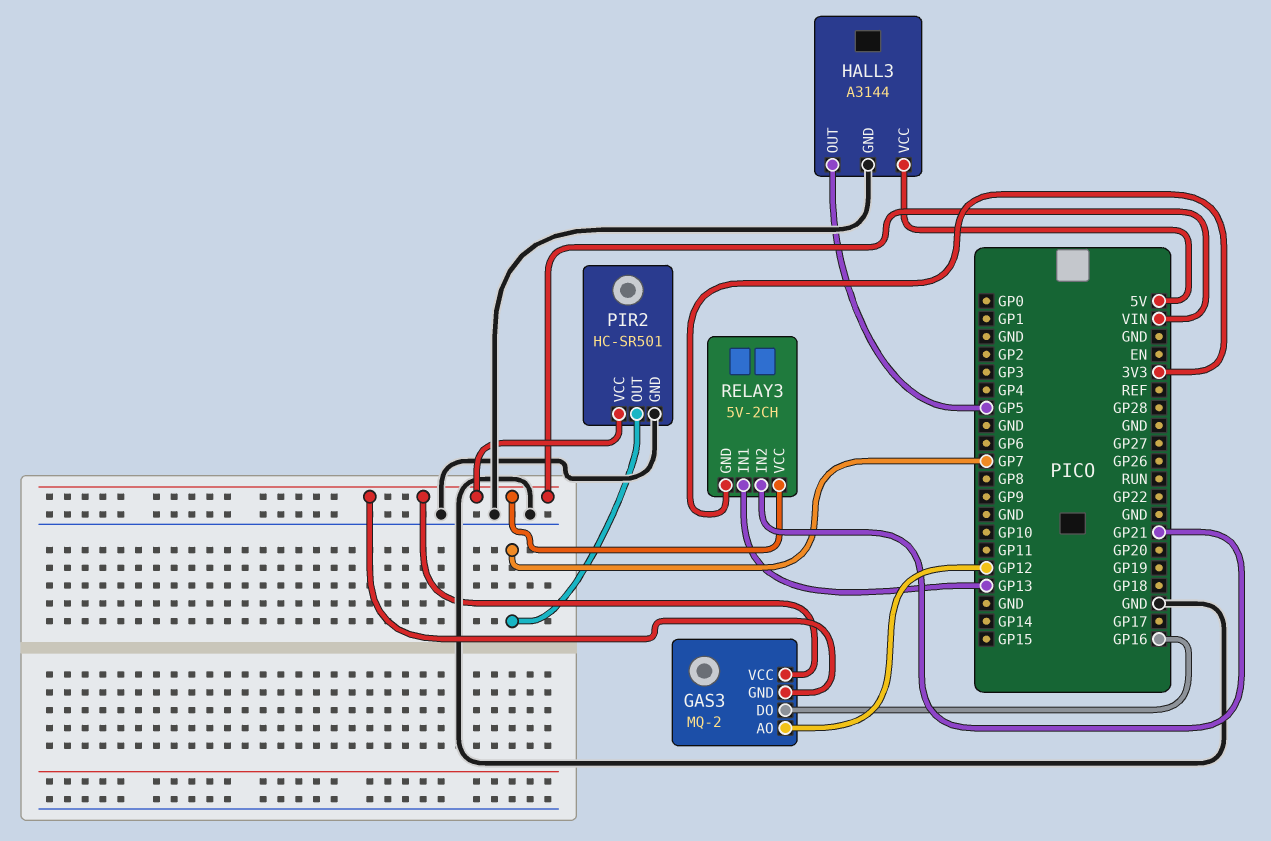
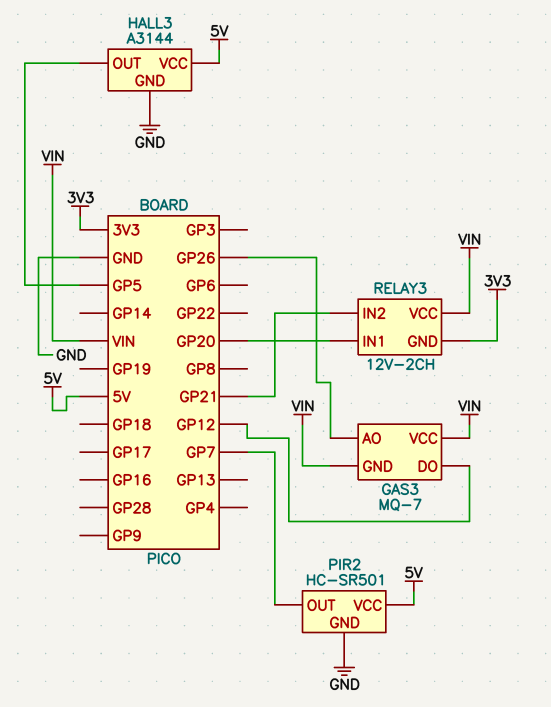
GAS3: MQ-2 -> MQ-7
GAS3 pin AO: GP12 -> GP26
GAS3 pin DO: GP16 -> GP12
PIR2 pin VCC: VIN -> 5V
RELAY3: 5V-2CH -> 12V-2CH
RELAY3 pin IN1: GP13 -> GP20

